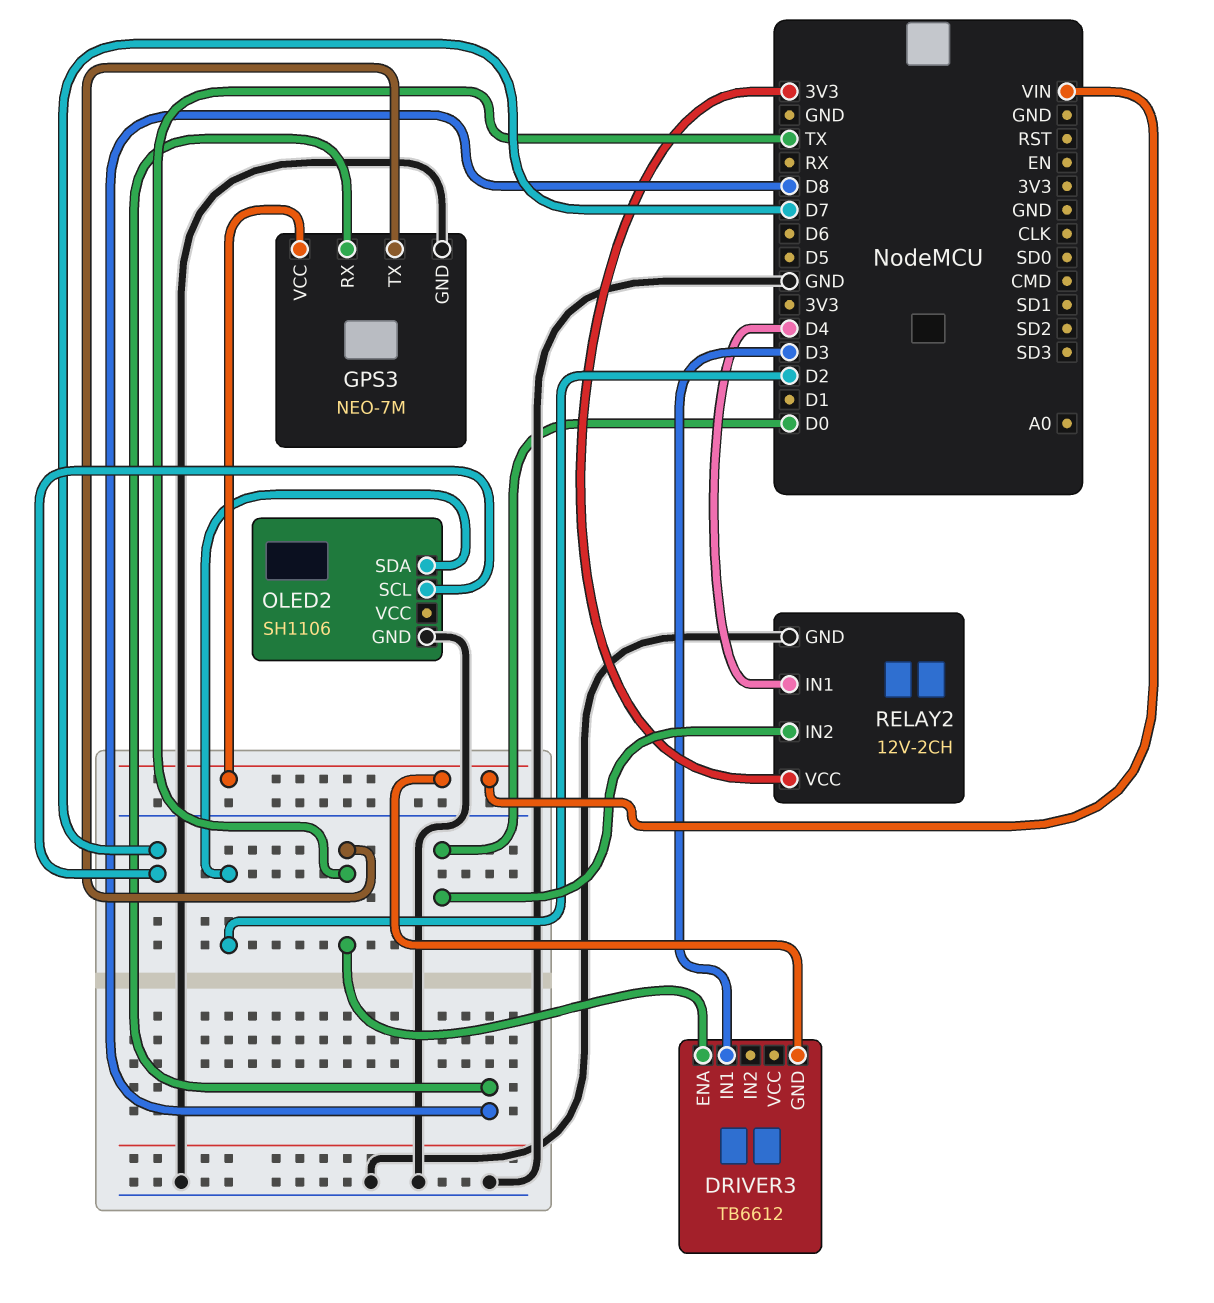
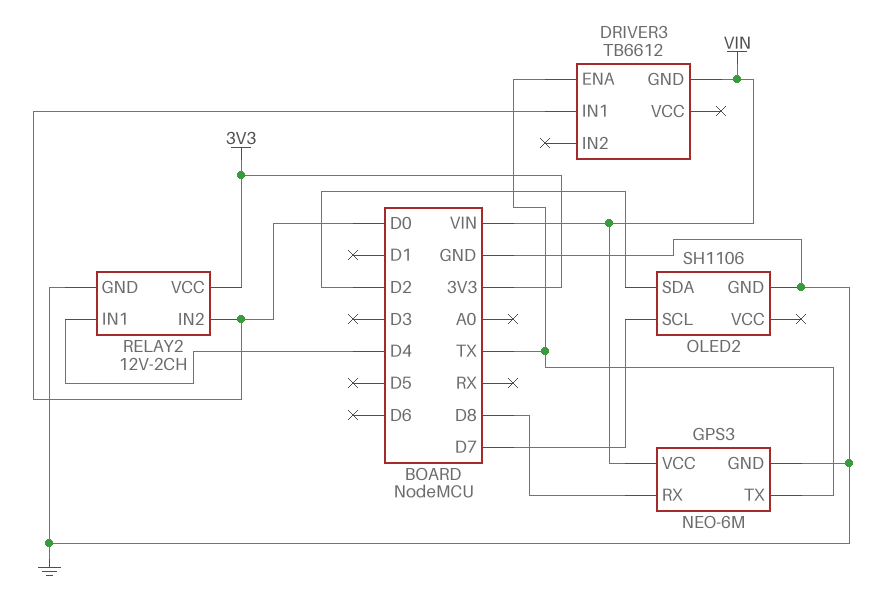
DRIVER3 pin IN1: D3 -> D0
GPS3: NEO-7M -> NEO-6M

